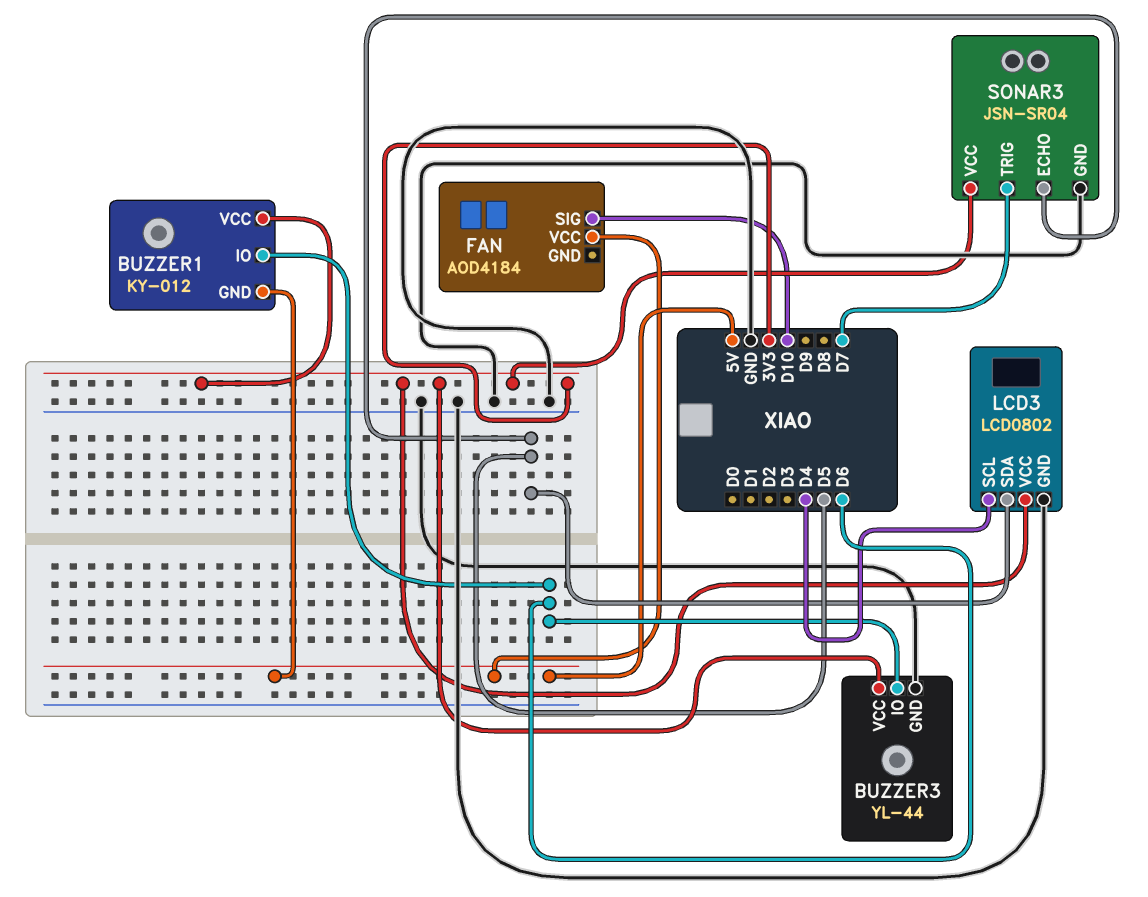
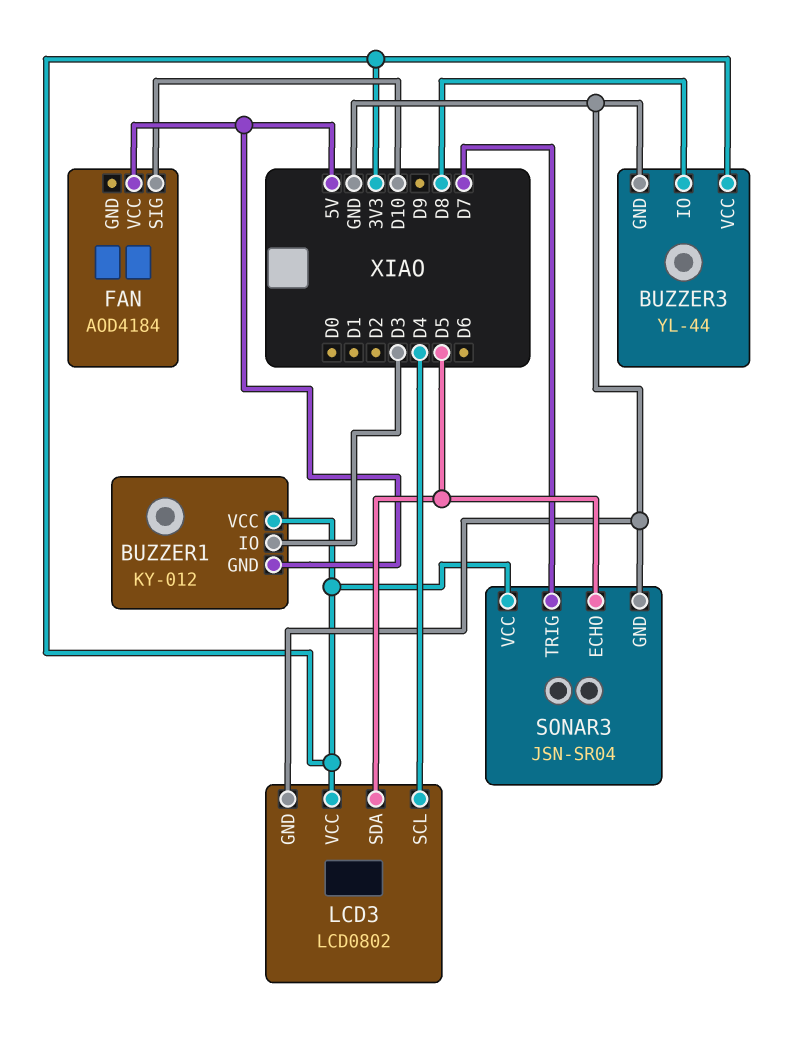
BUZZER1 pin IO: D6 -> D3
BUZZER3 pin IO: D6 -> D8

